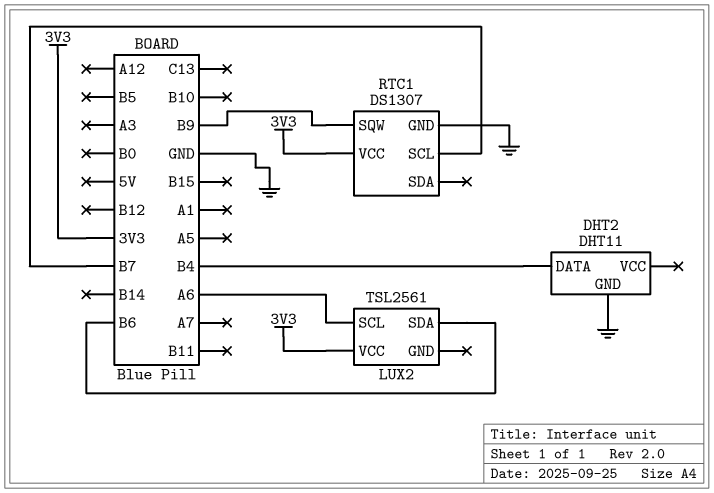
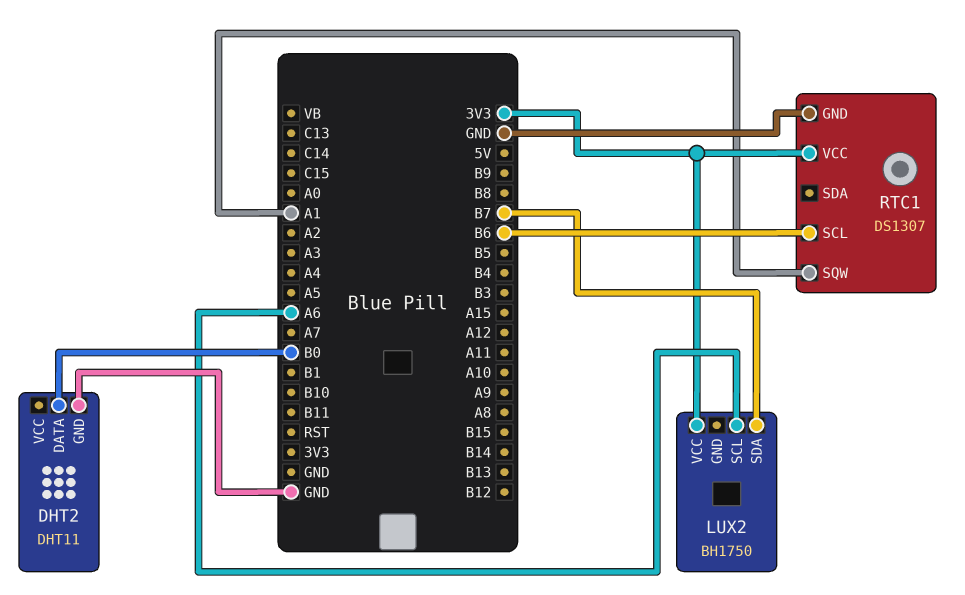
DHT2 pin DATA: B4 -> B0
LUX2: TSL2561 -> BH1750
LUX2 pin SDA: B6 -> B7
RTC1 pin SCL: B7 -> B6
RTC1 pin SQW: B9 -> A1

